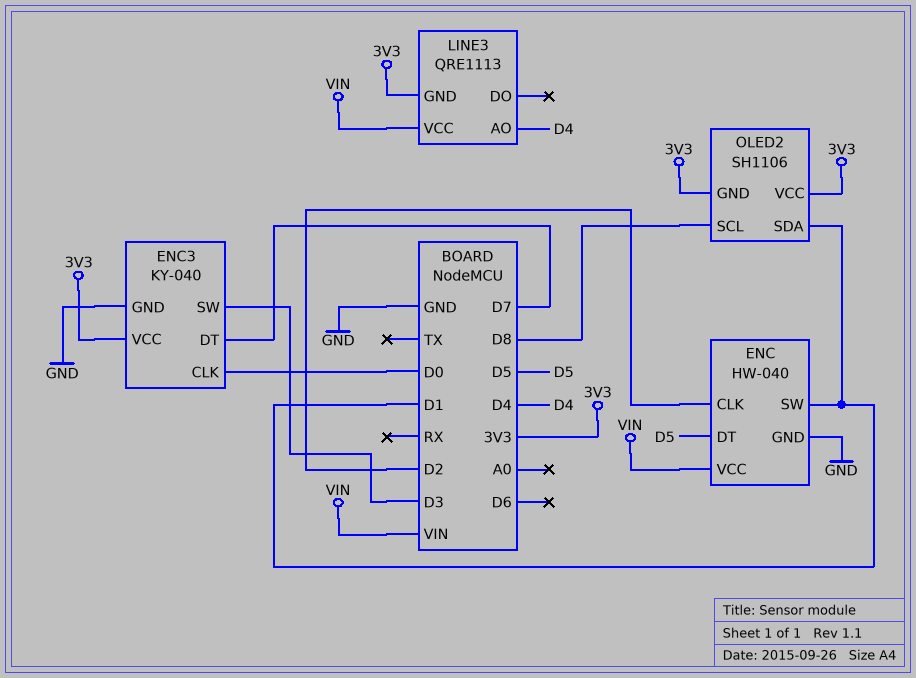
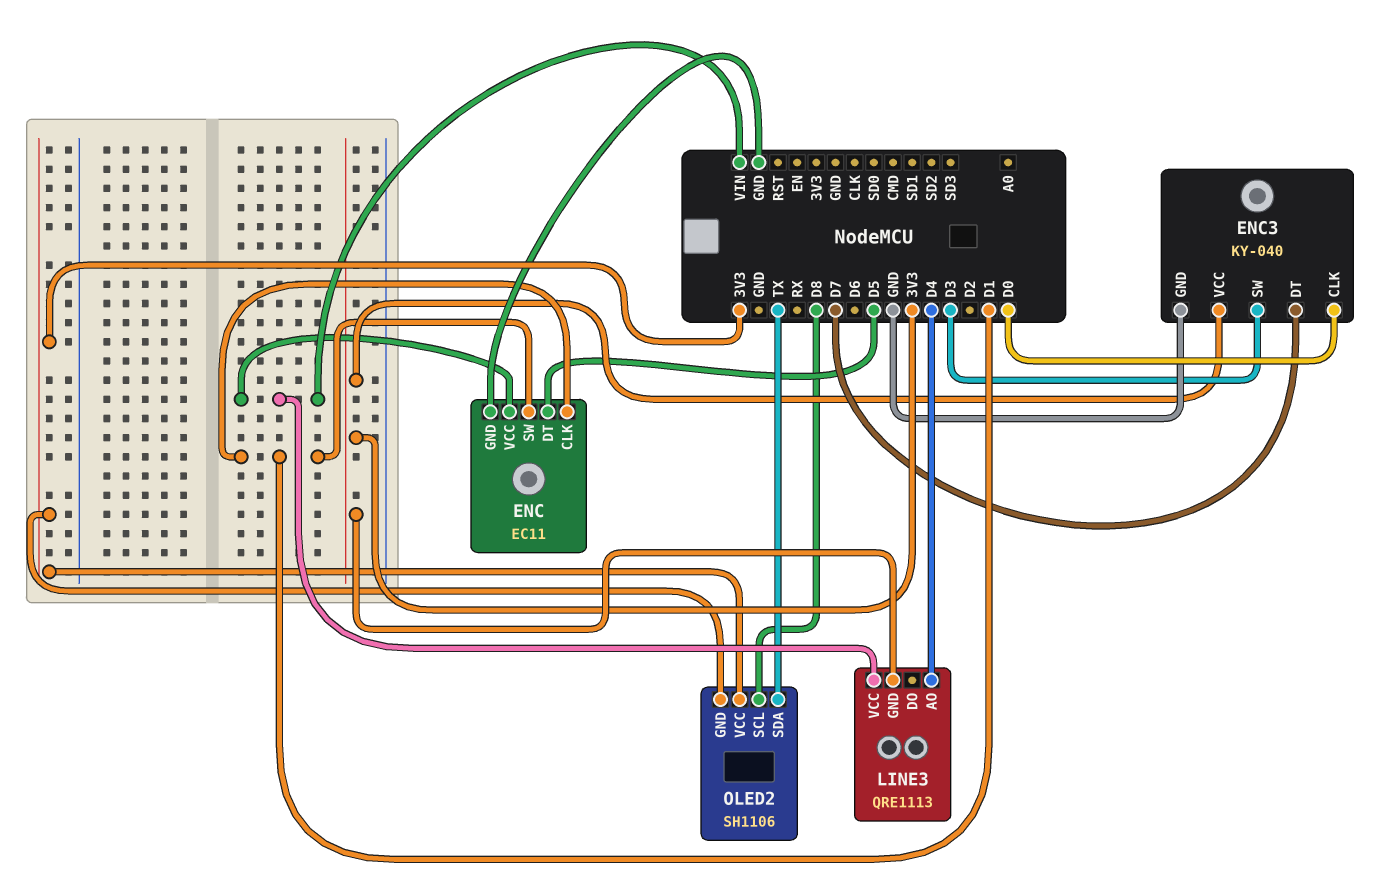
ENC: HW-040 -> EC11
ENC pin CLK: D2 -> D1
OLED2 pin SDA: D1 -> TX

